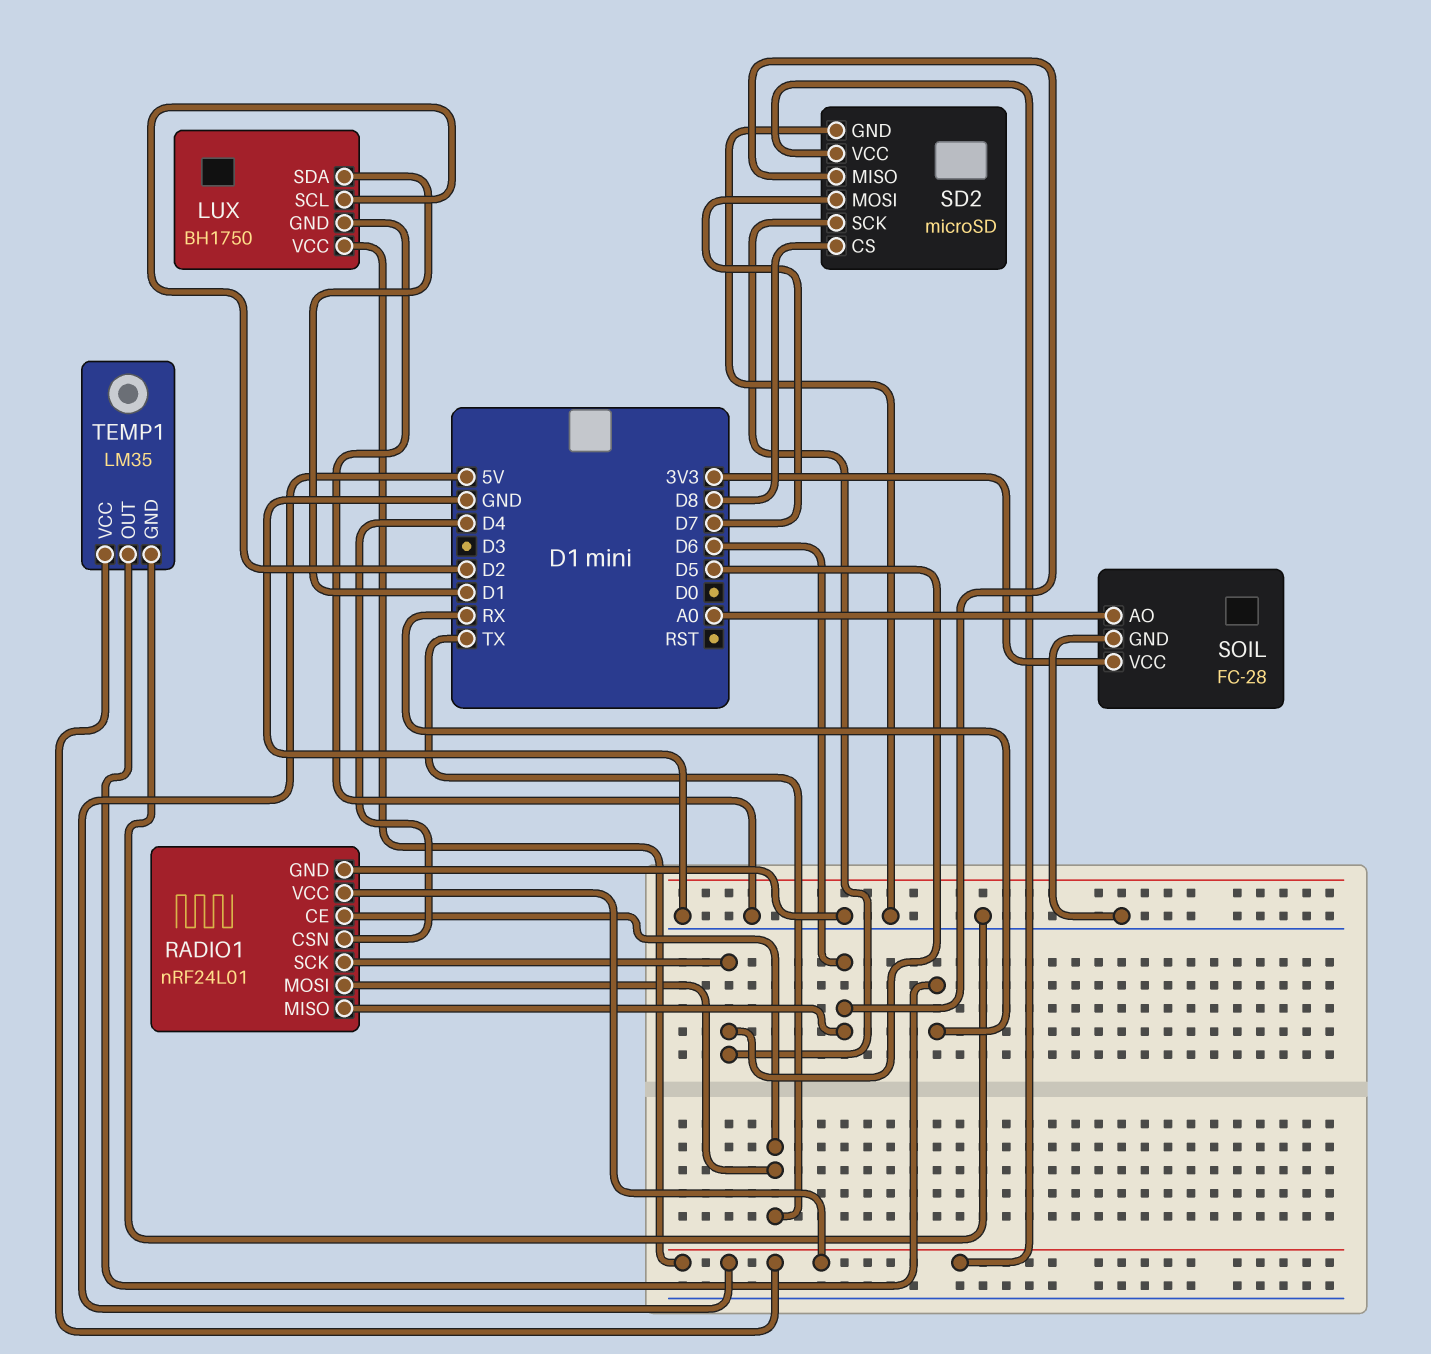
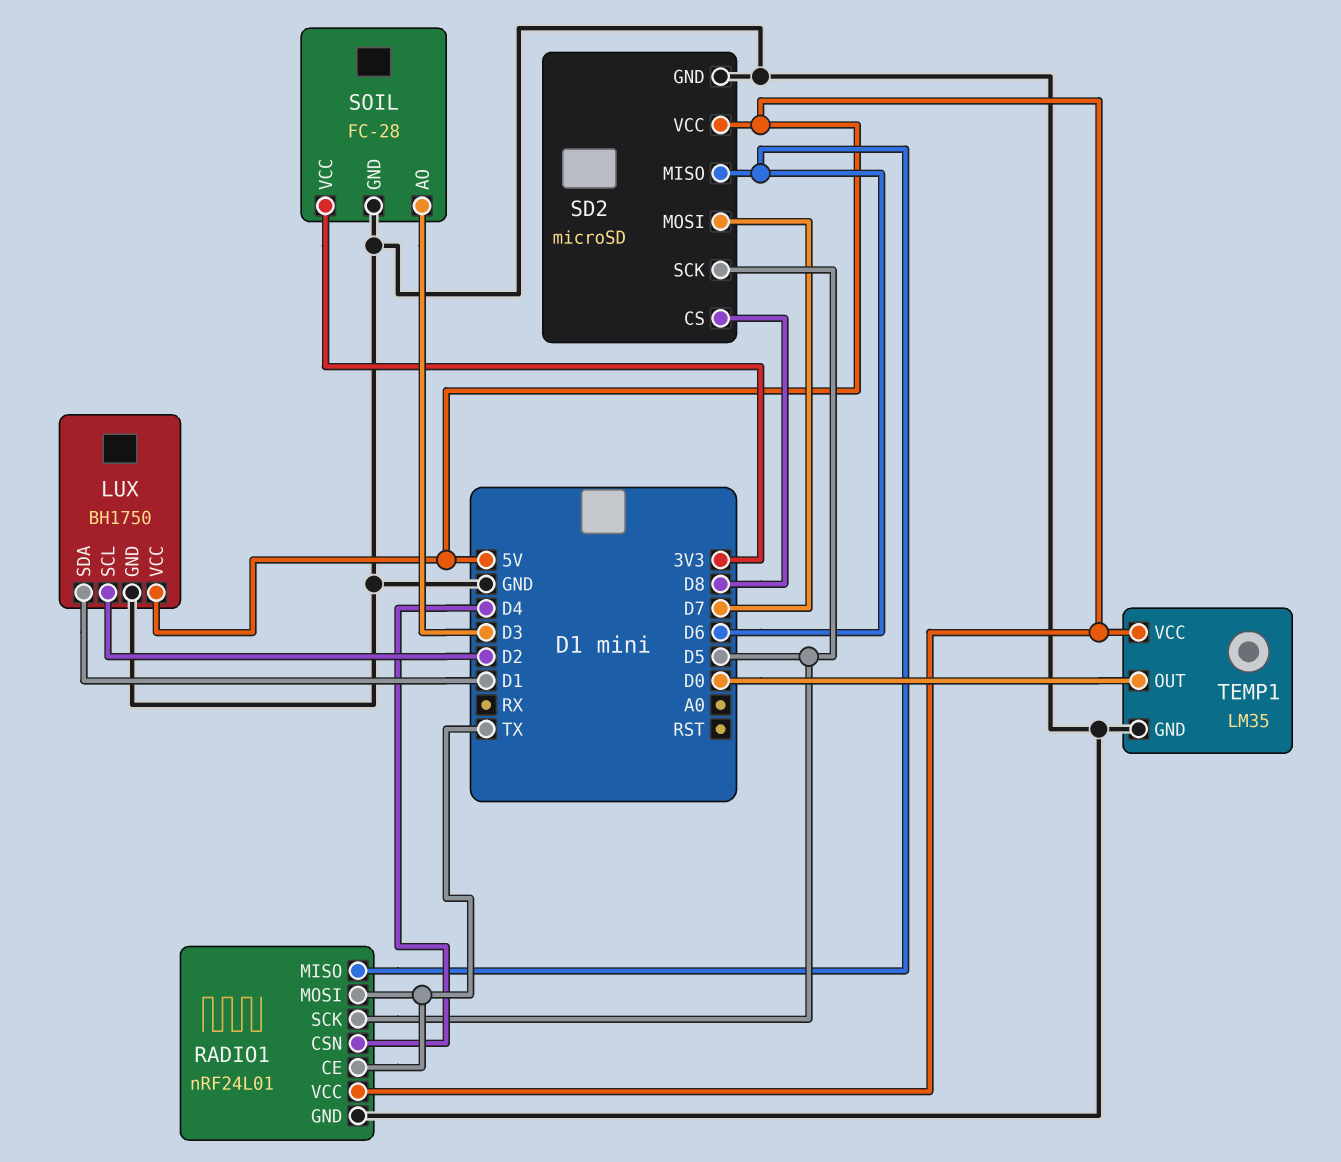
SOIL pin AO: A0 -> D3
TEMP1 pin OUT: RX -> D0

